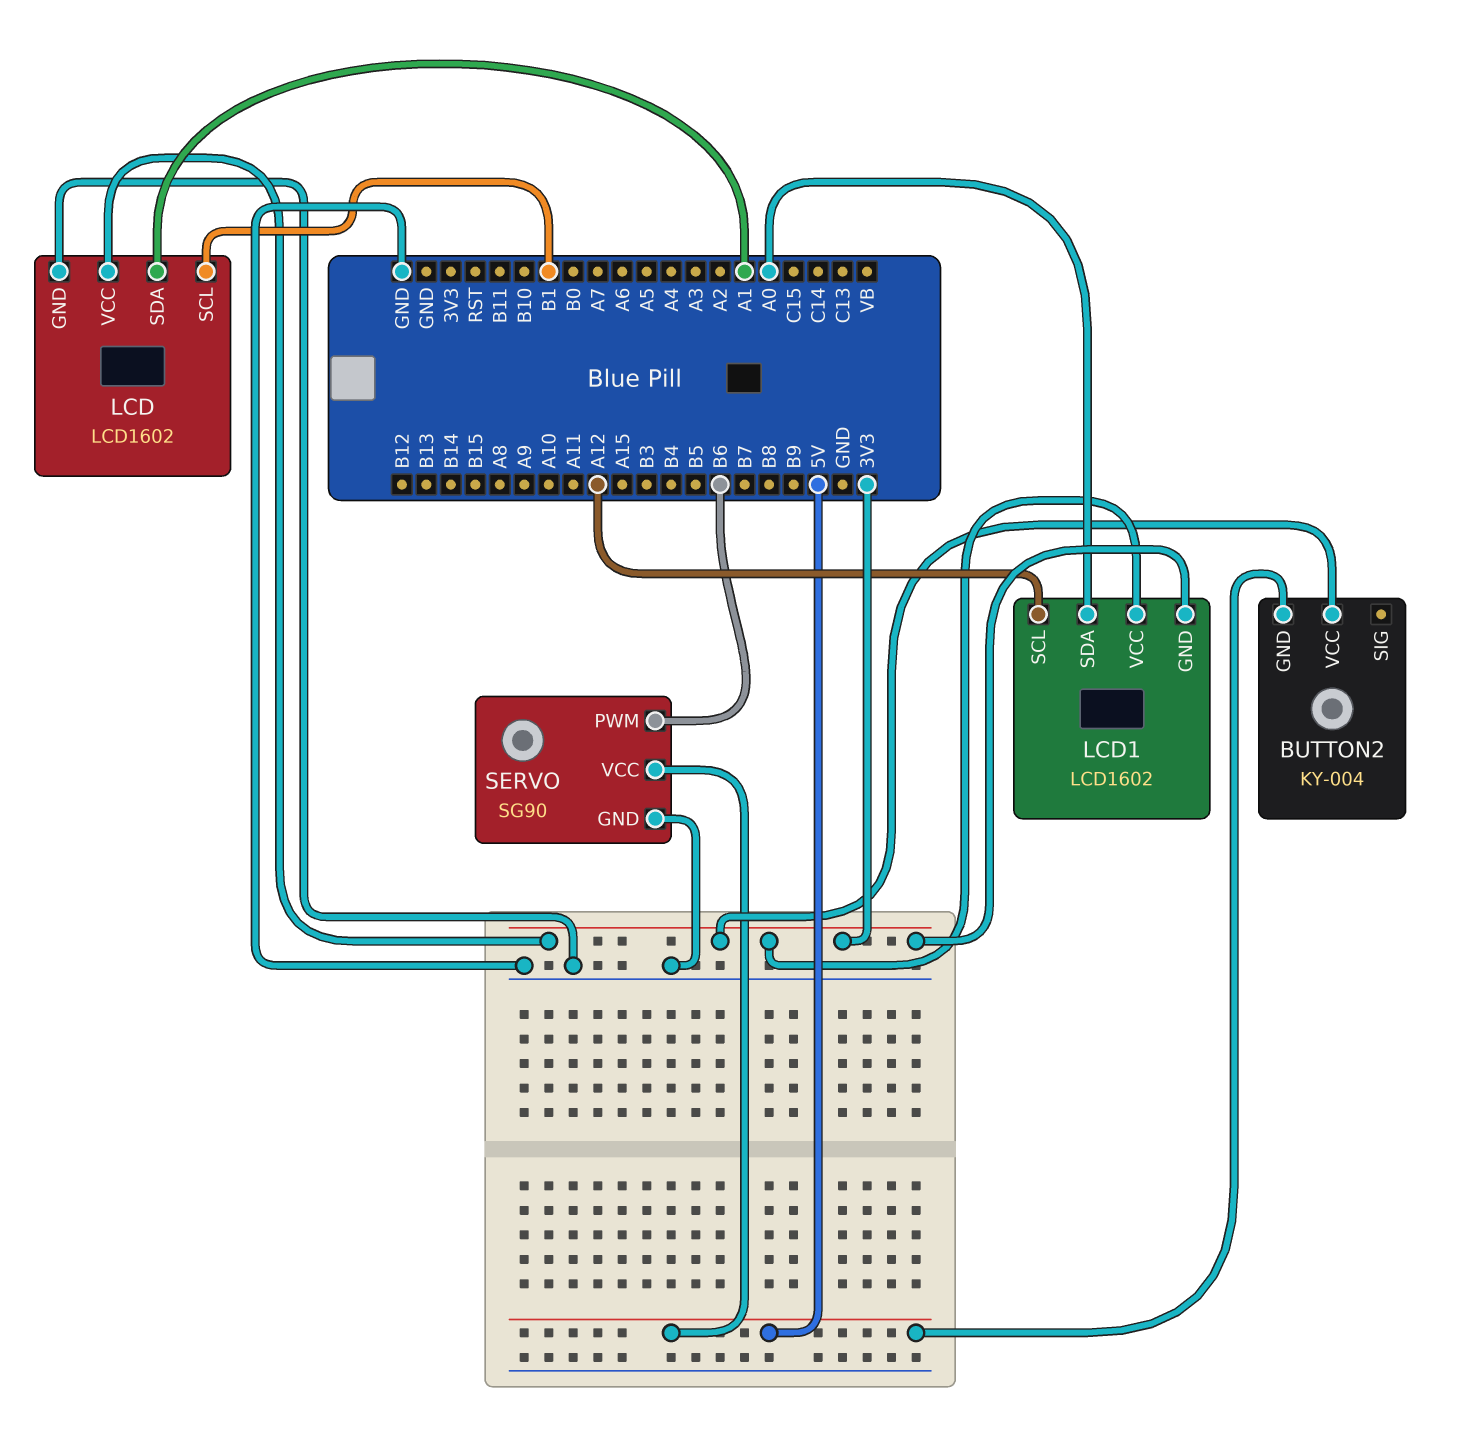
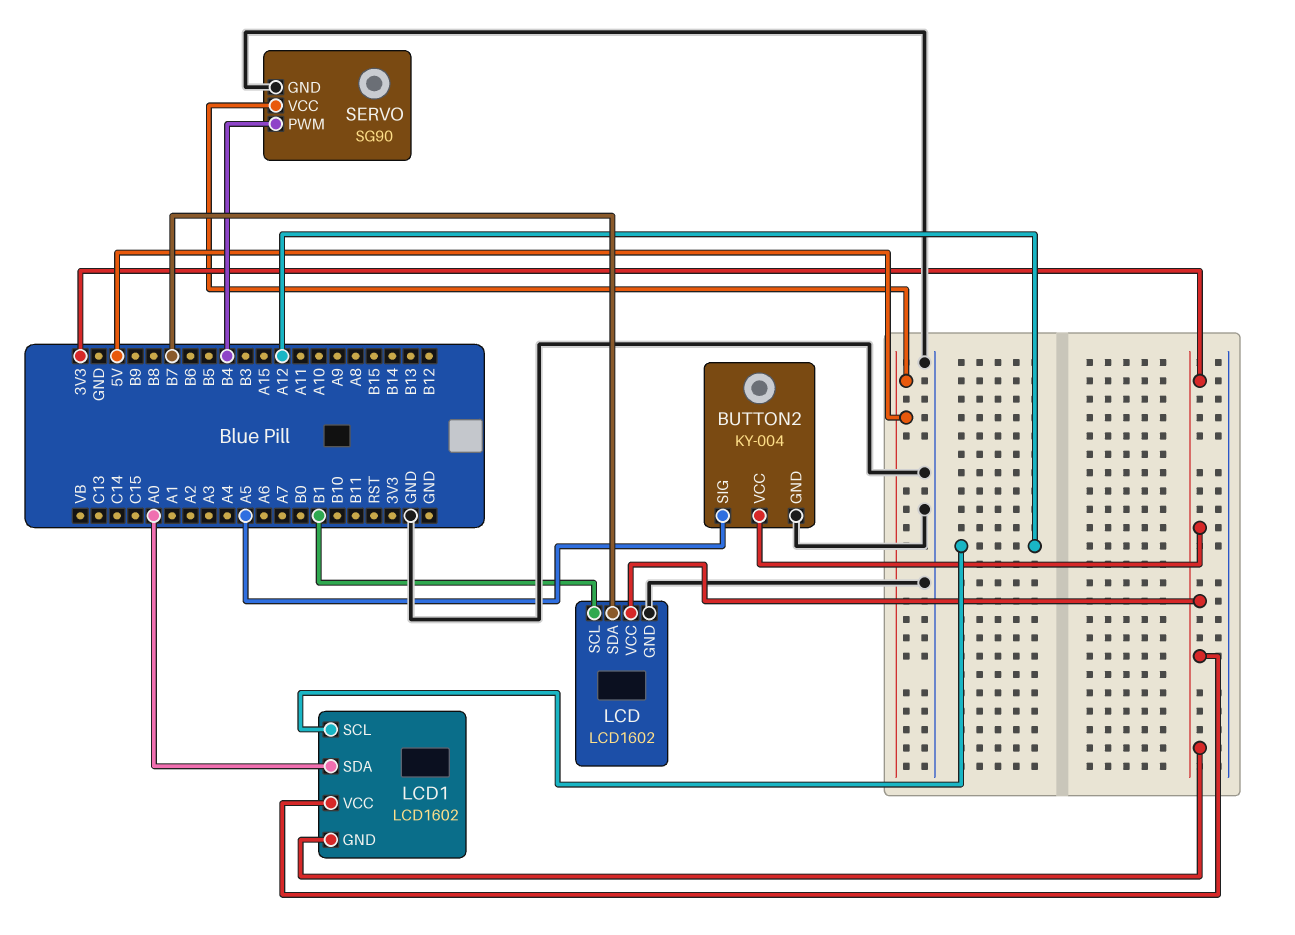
BUTTON2 pin GND: 5V -> GND
BUTTON2 pin SIG: none -> A5
LCD pin SDA: A1 -> B7
SERVO pin PWM: B6 -> B4

